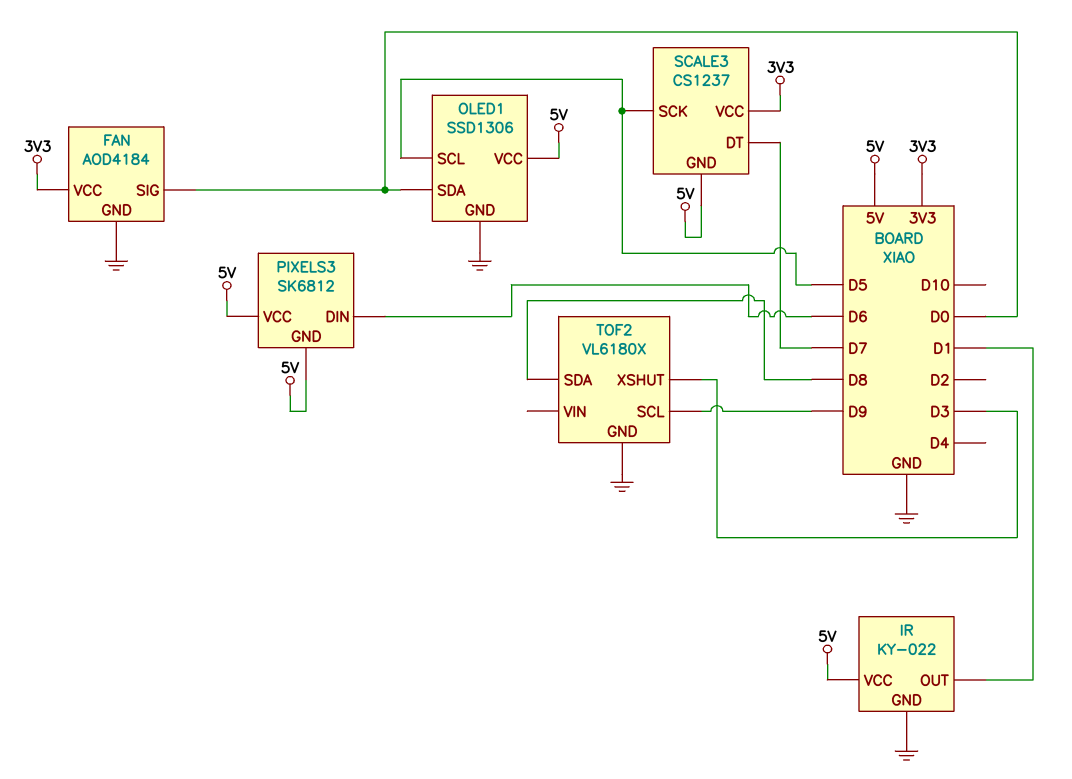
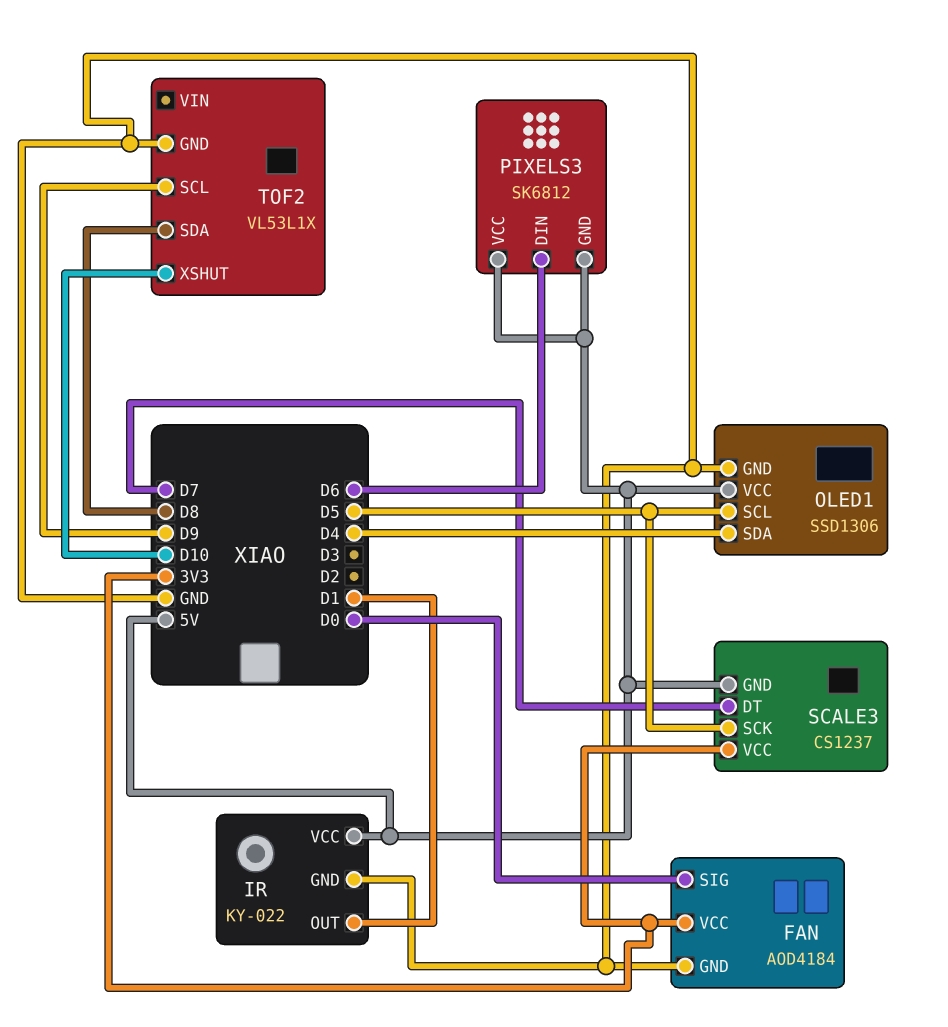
OLED1 pin SDA: D0 -> D4
TOF2: VL6180X -> VL53L1X
TOF2 pin XSHUT: D3 -> D10

